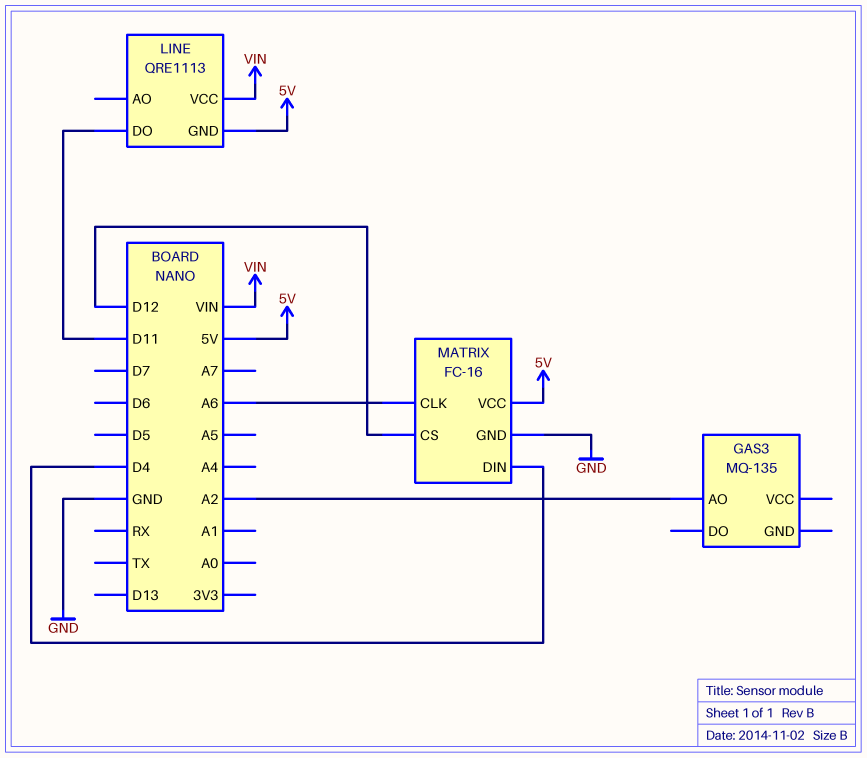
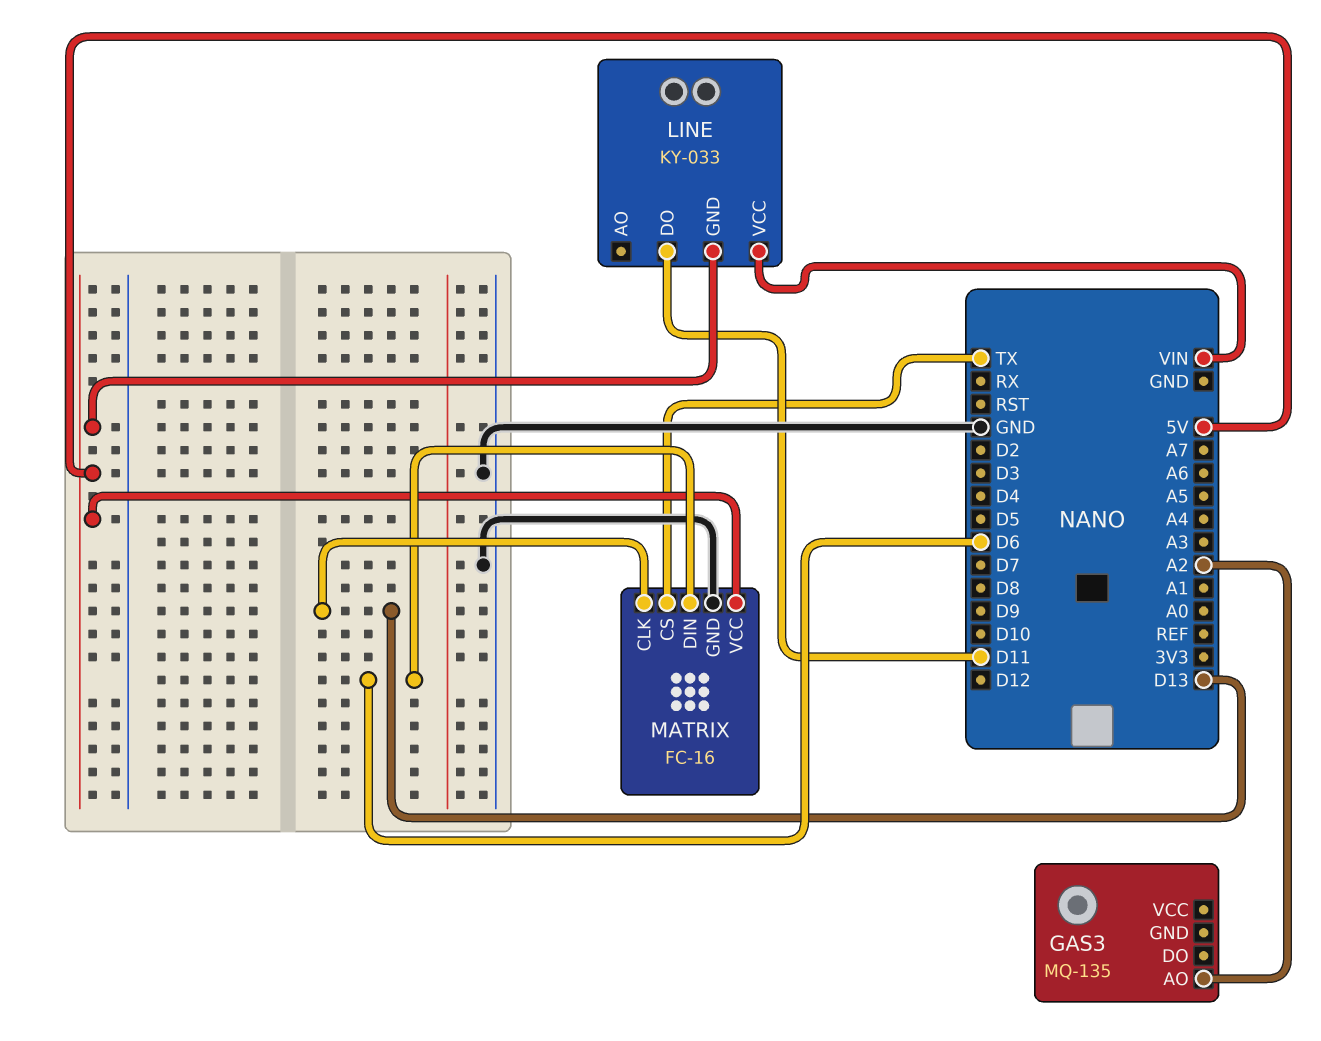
LINE: QRE1113 -> KY-033
MATRIX pin CLK: A6 -> D13
MATRIX pin CS: D12 -> TX
MATRIX pin DIN: D4 -> D6

